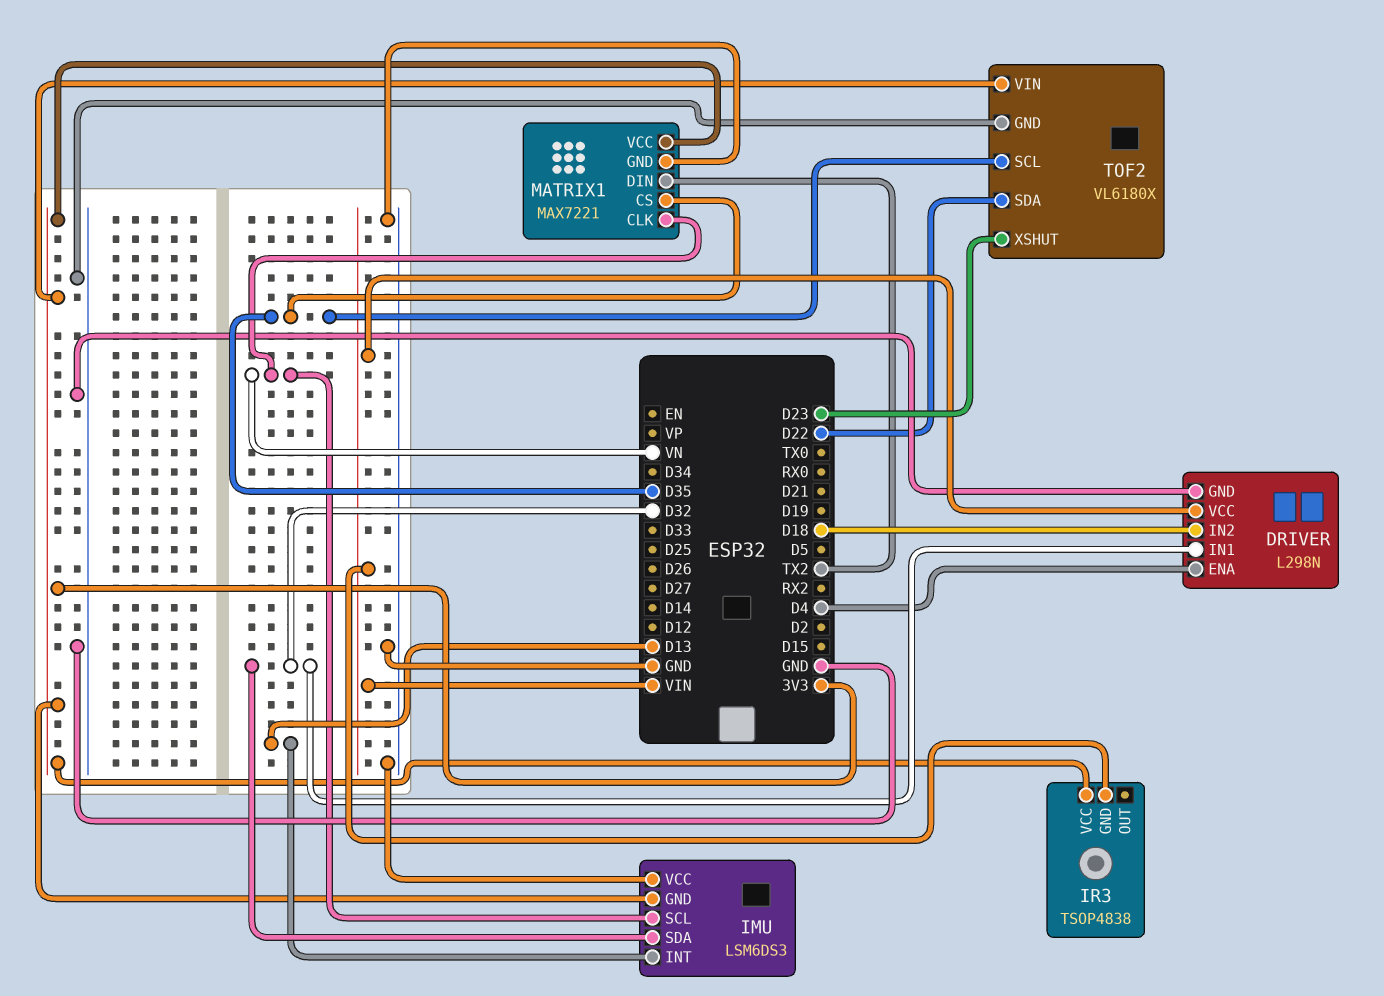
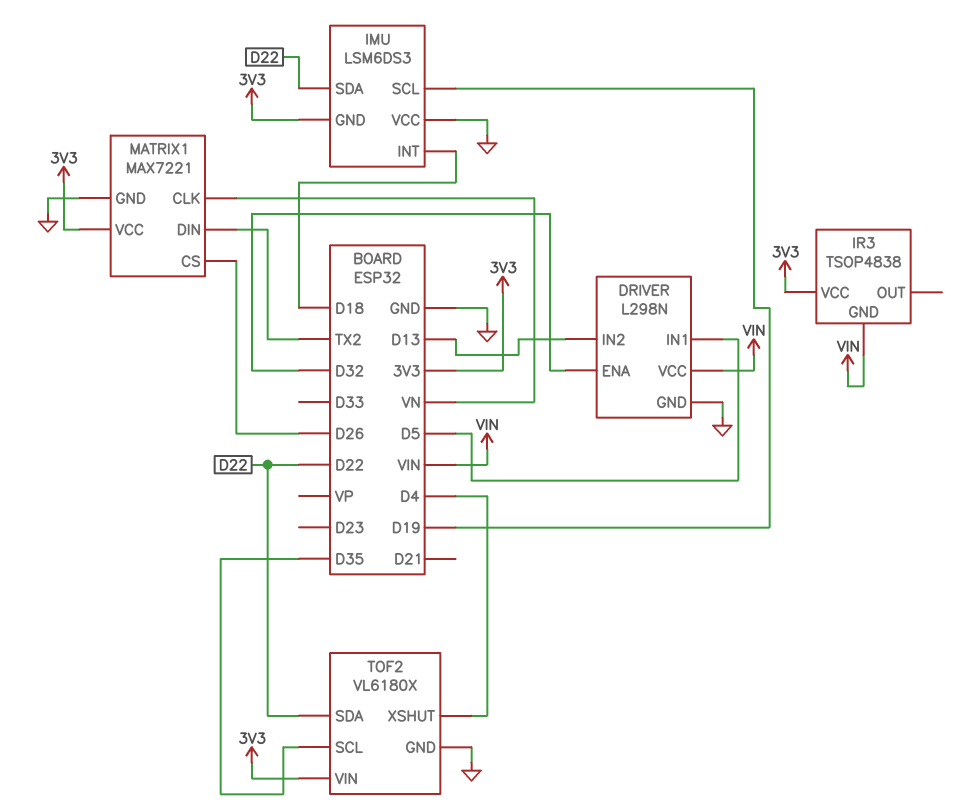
DRIVER pin ENA: D4 -> D32
DRIVER pin IN1: D32 -> D5
DRIVER pin IN2: D18 -> D13
IMU pin INT: D13 -> D18
IMU pin SCL: VN -> D19
IMU pin SDA: D32 -> D22
MATRIX1 pin CS: D35 -> D26
TOF2 pin XSHUT: D23 -> D4

